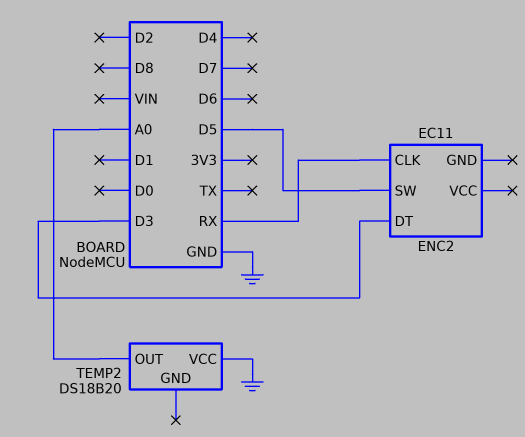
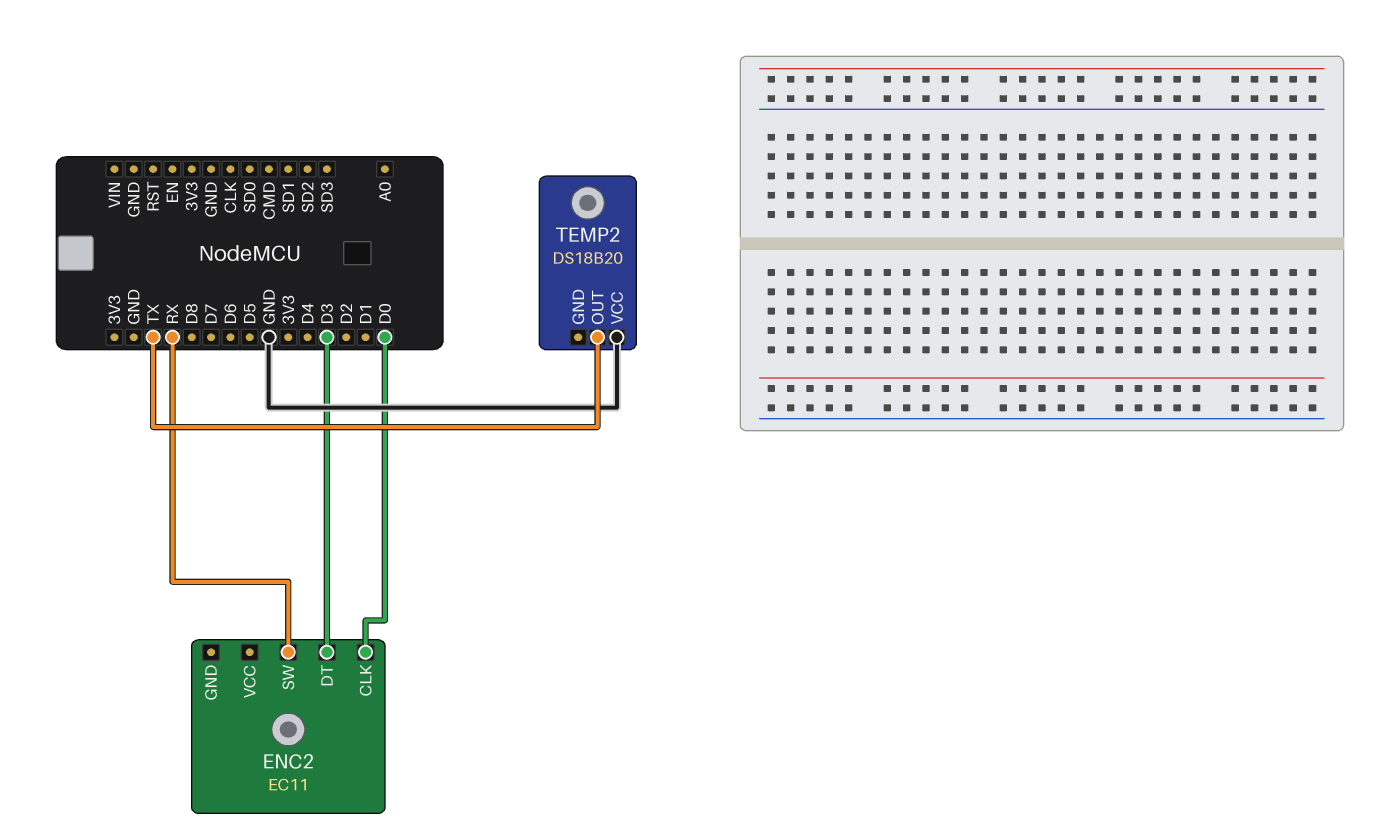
ENC2 pin CLK: RX -> D0
ENC2 pin SW: D5 -> RX
TEMP2 pin OUT: A0 -> TX

